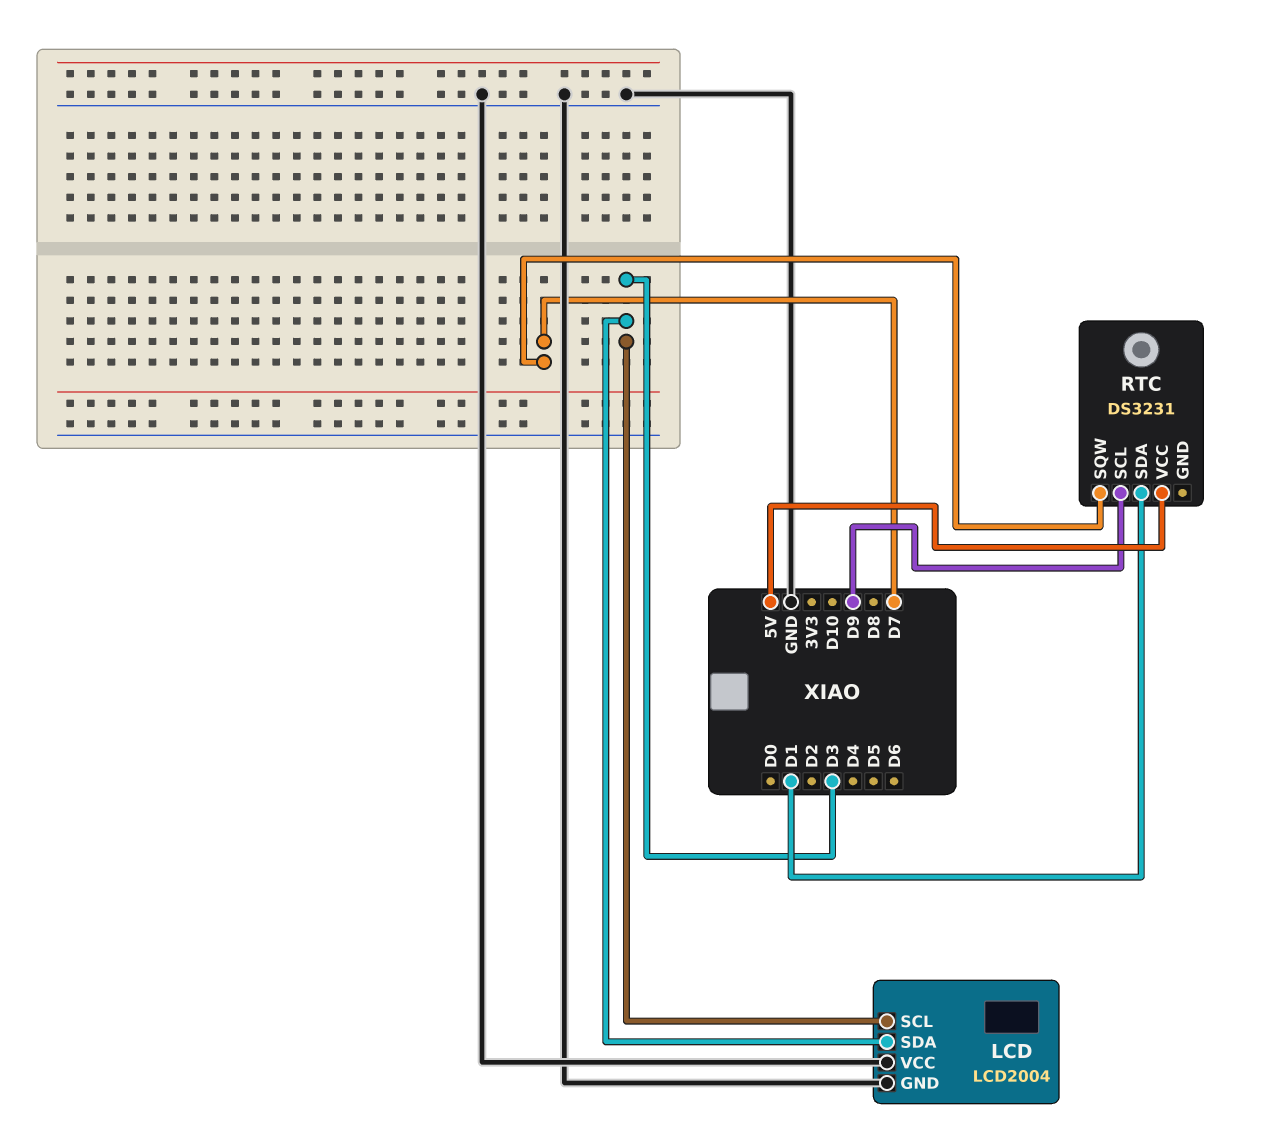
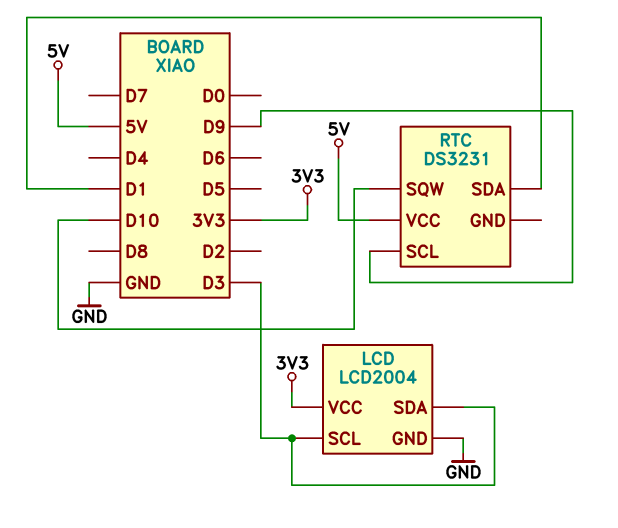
LCD pin VCC: GND -> 3V3
RTC pin SQW: D7 -> D10

